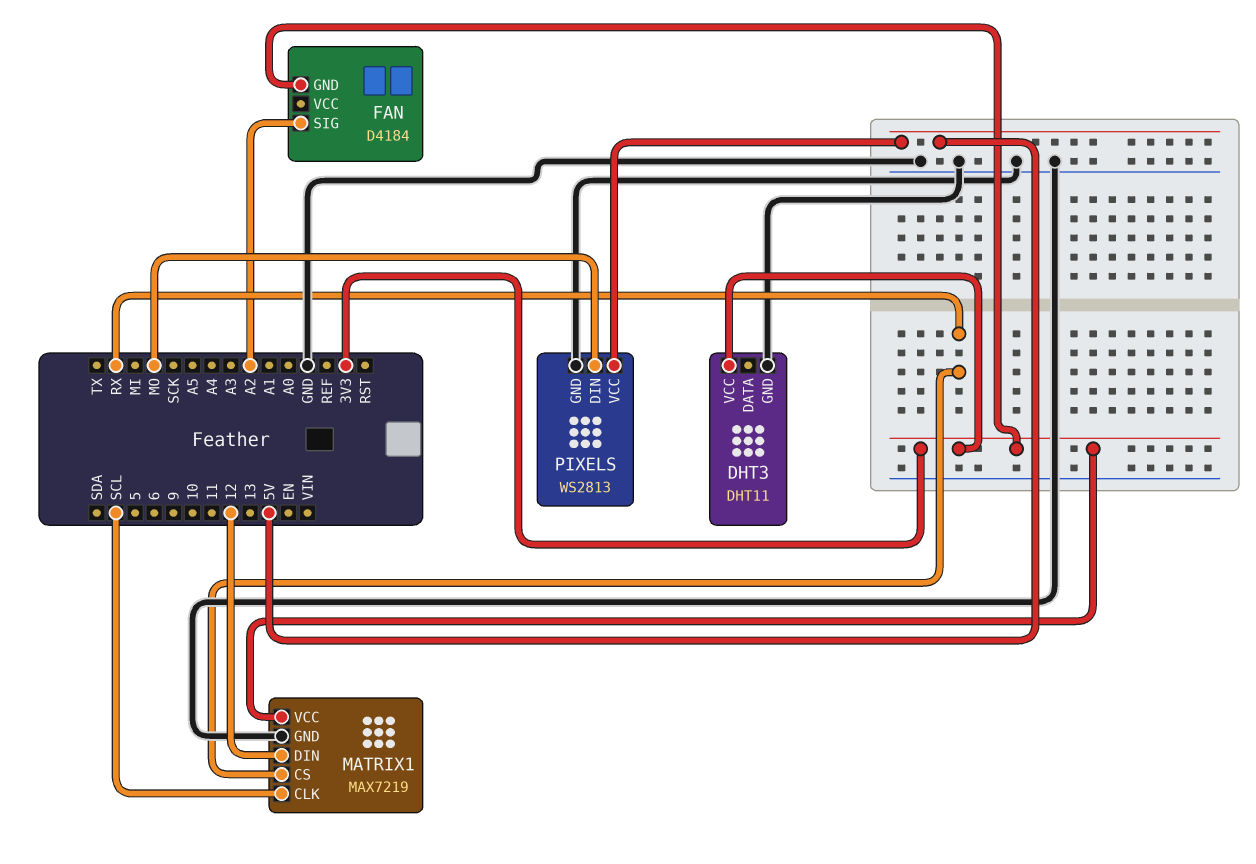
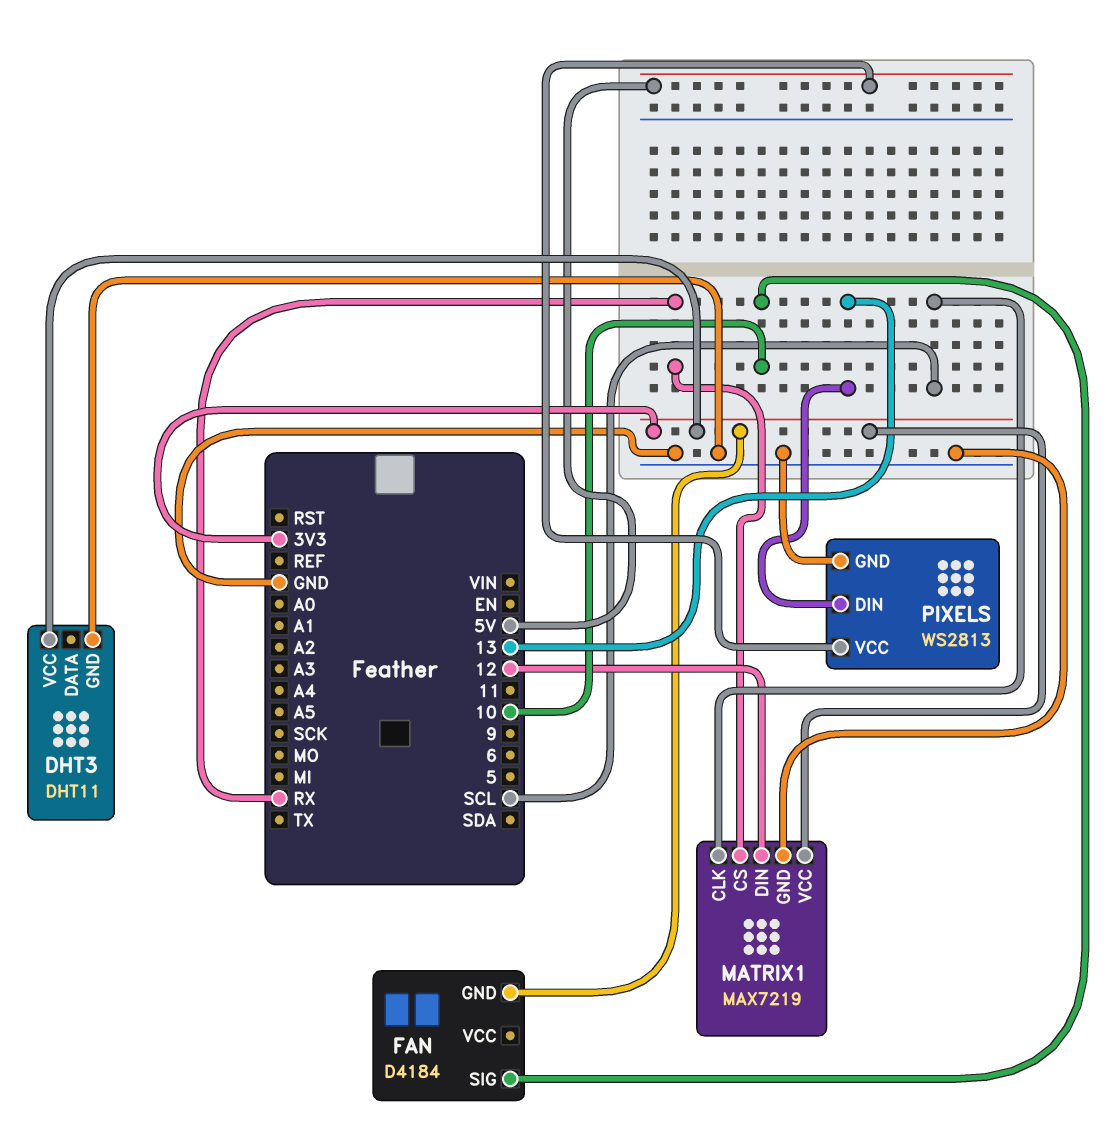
FAN pin SIG: A2 -> 10
PIXELS pin DIN: MO -> 13

